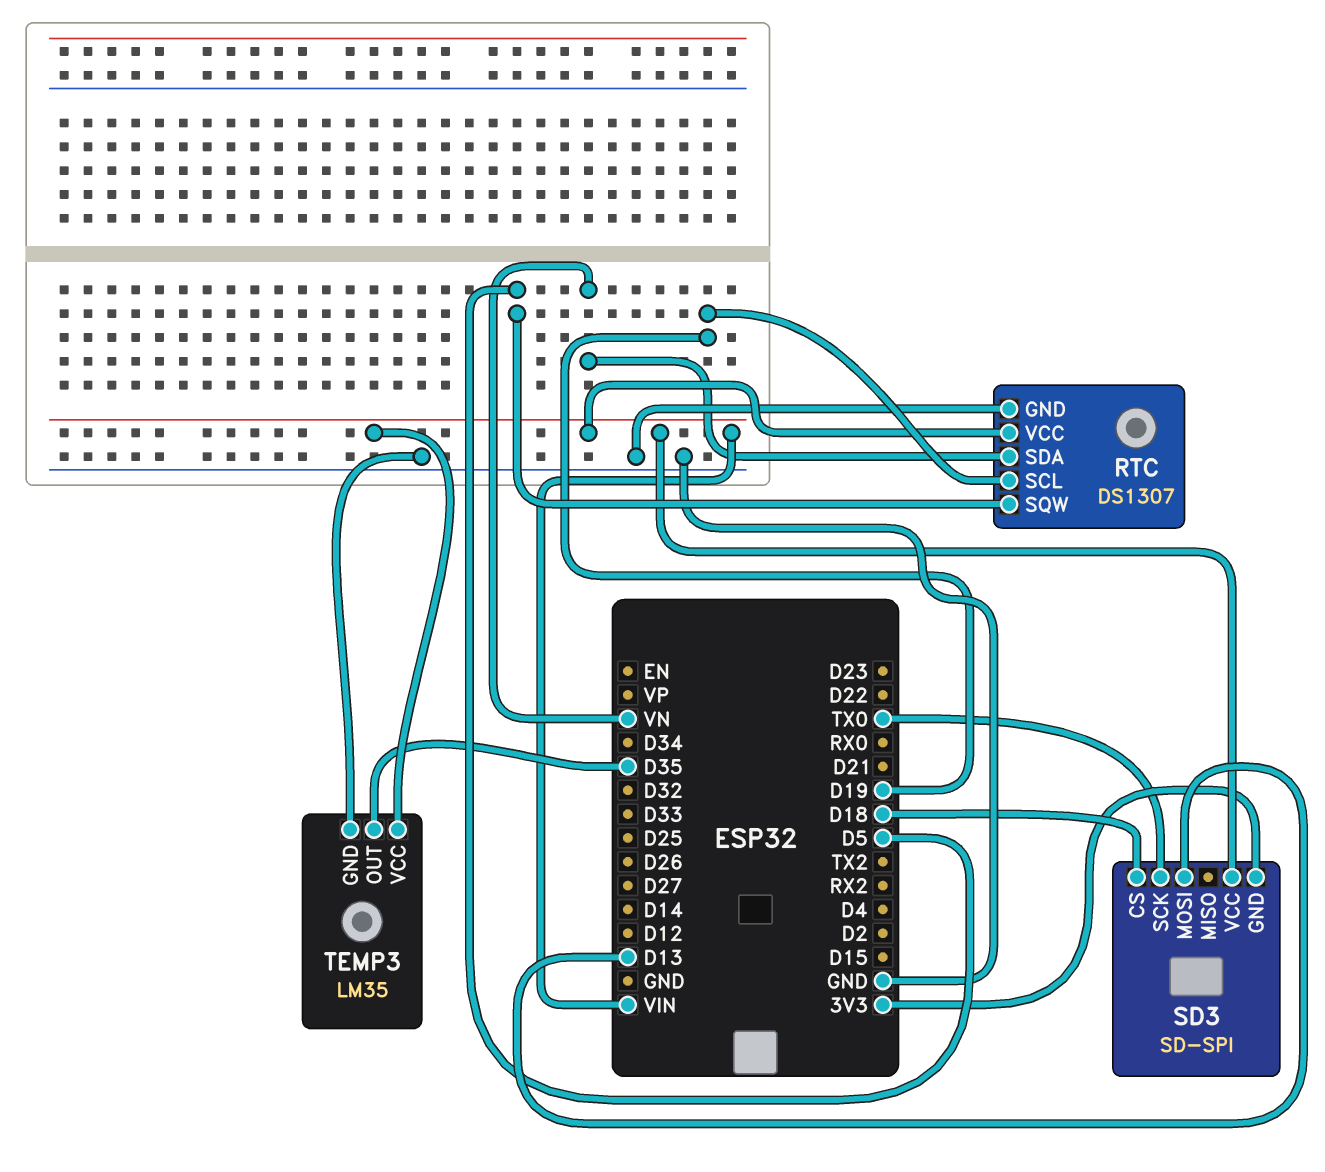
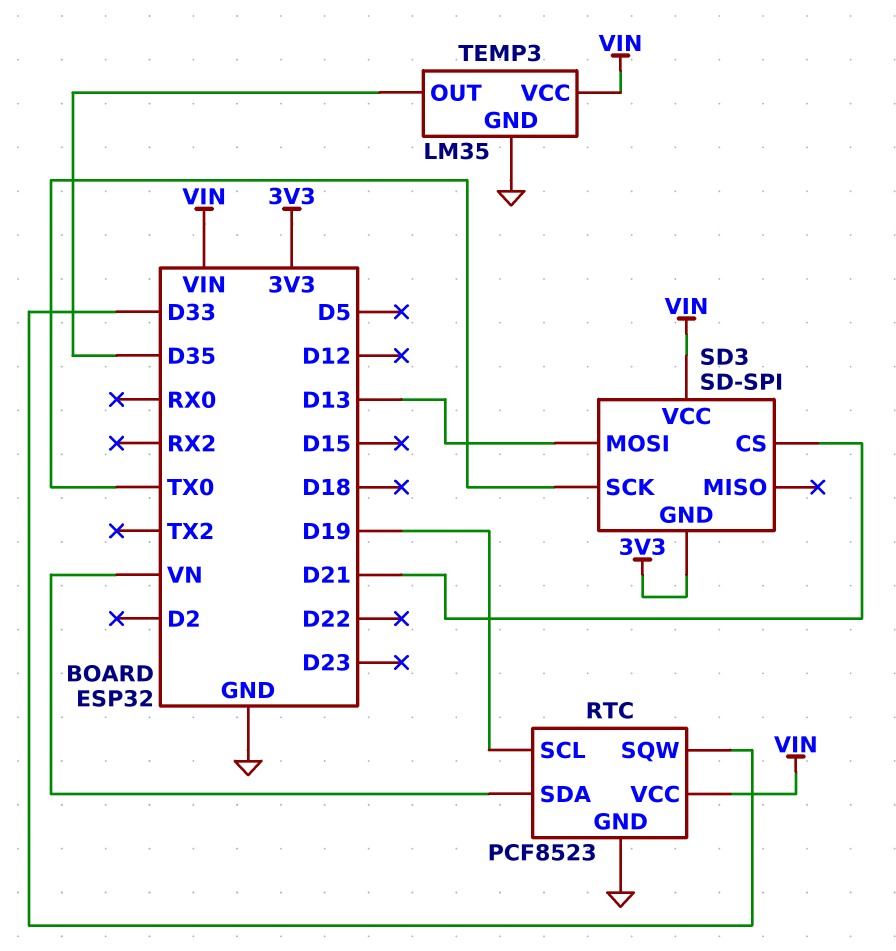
RTC: DS1307 -> PCF8523
RTC pin SQW: D5 -> D33
SD3 pin CS: D18 -> D21

